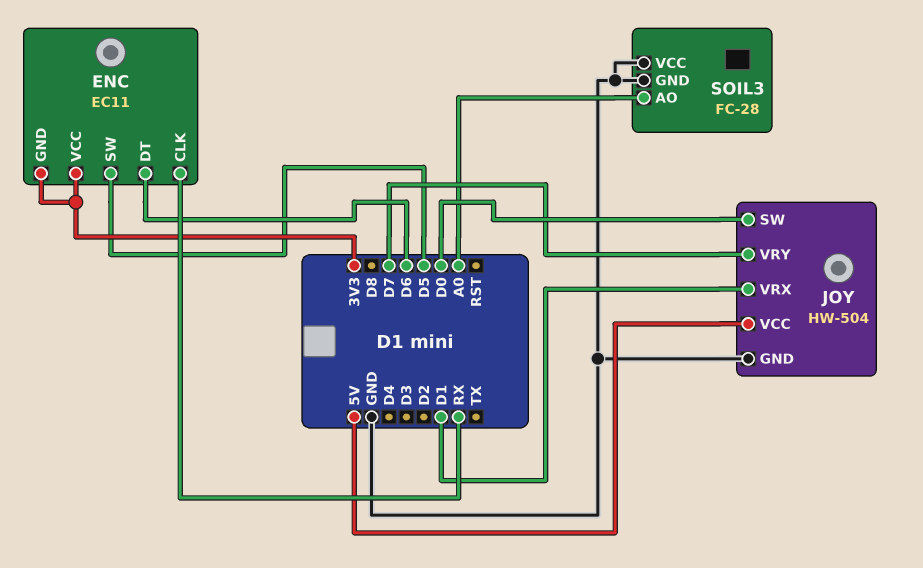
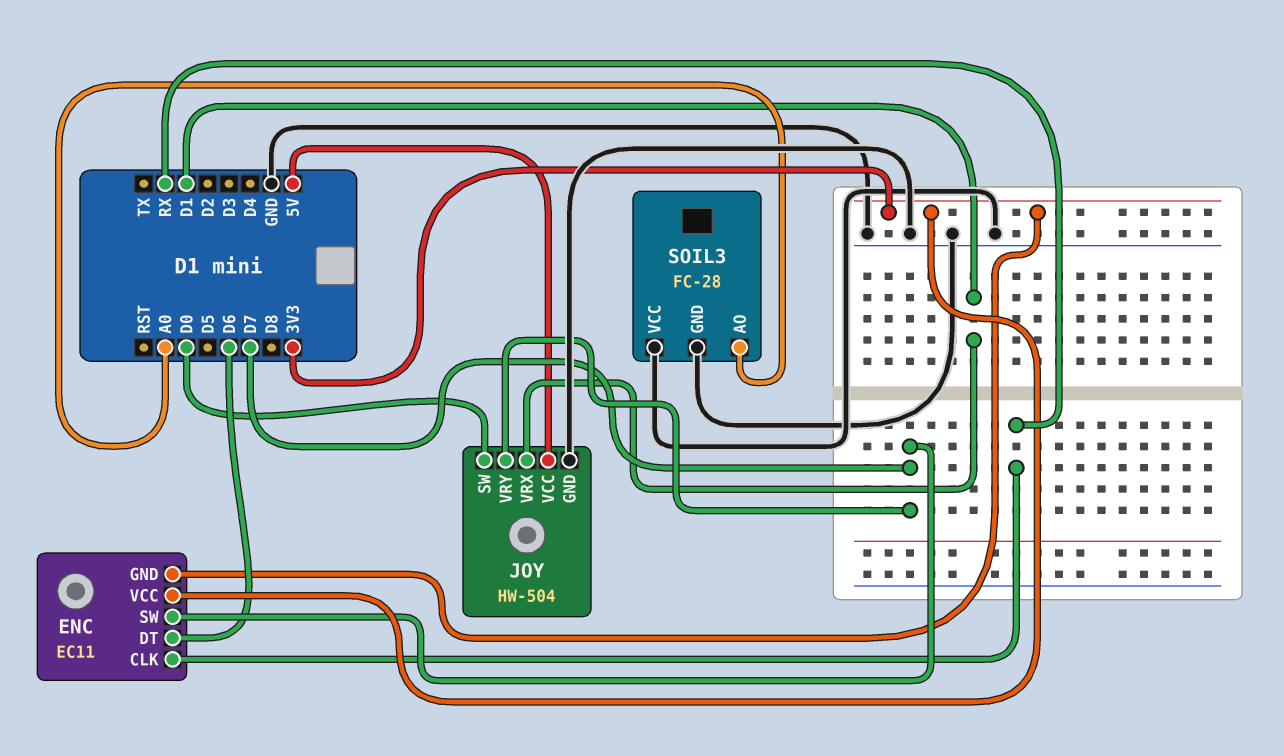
ENC pin SW: D5 -> D7

